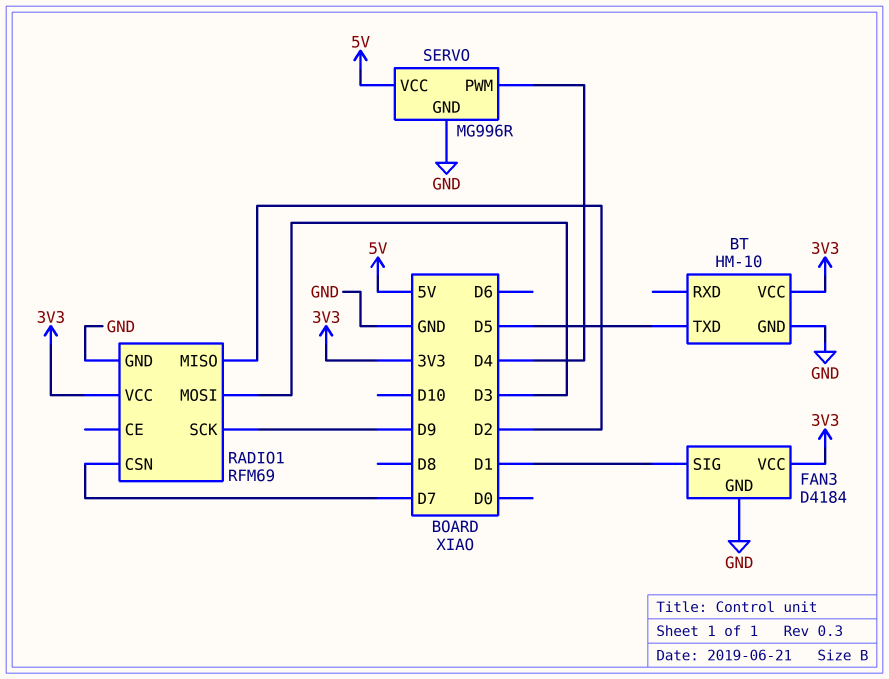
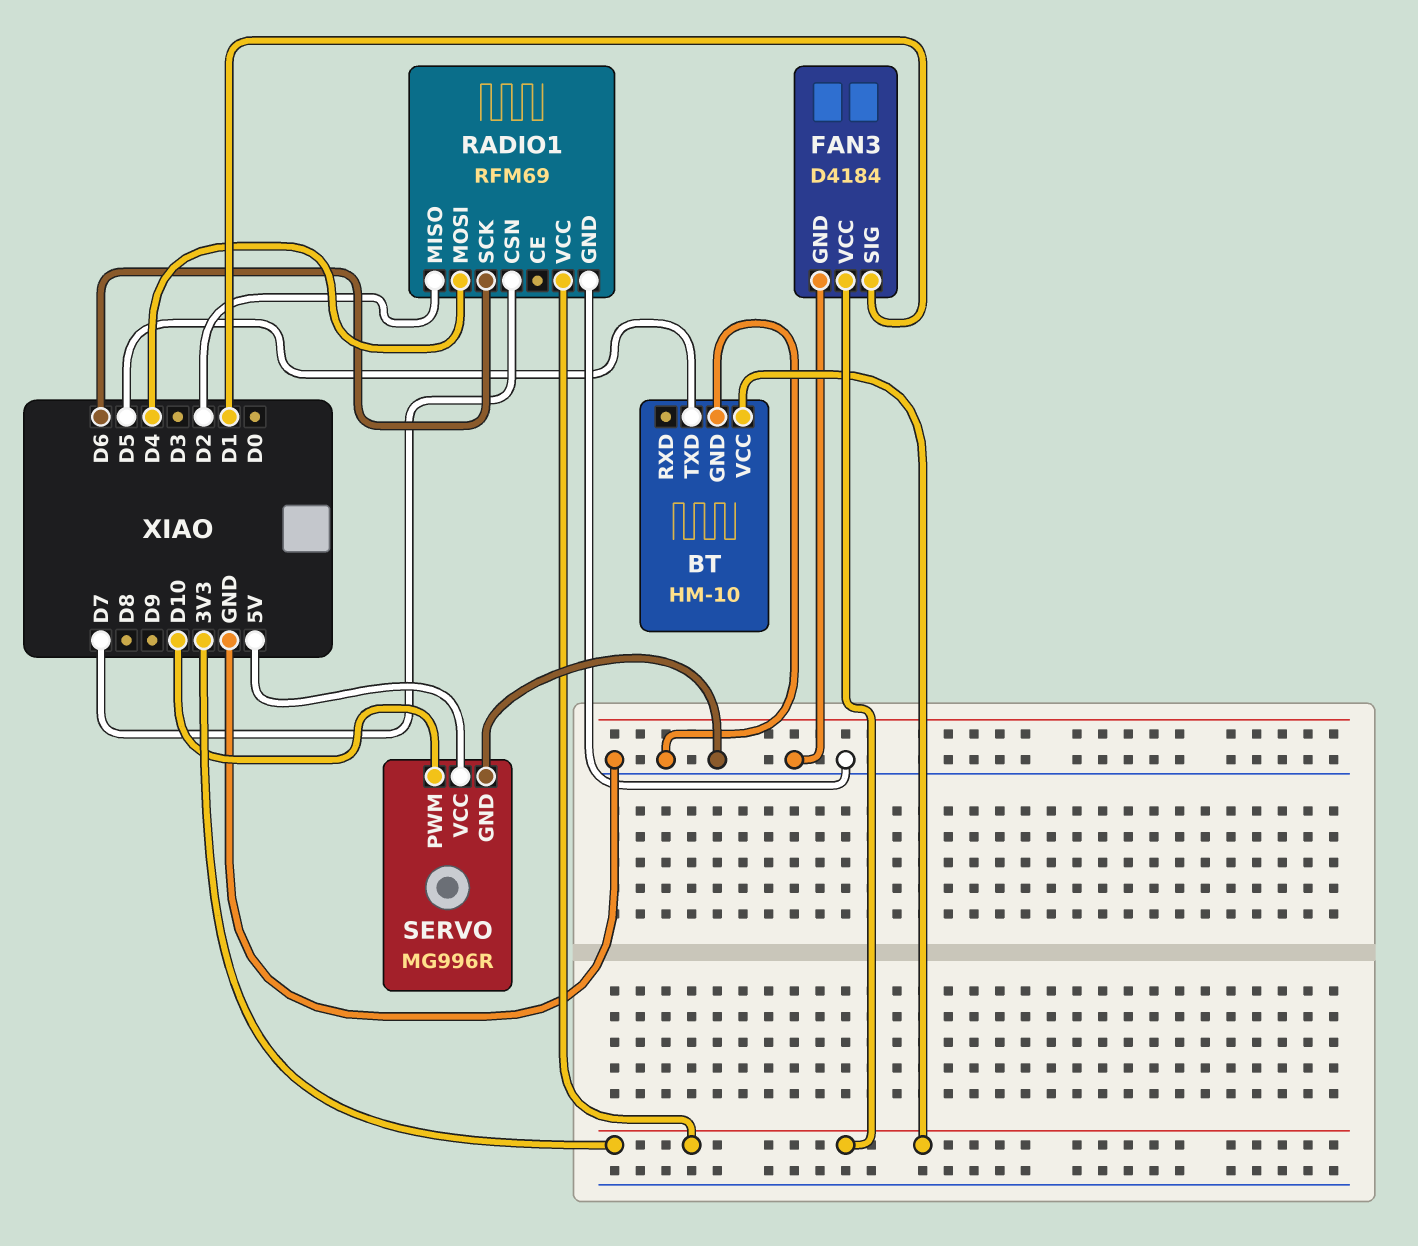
RADIO1 pin MOSI: D3 -> D4
RADIO1 pin SCK: D9 -> D6
SERVO pin PWM: D4 -> D10

